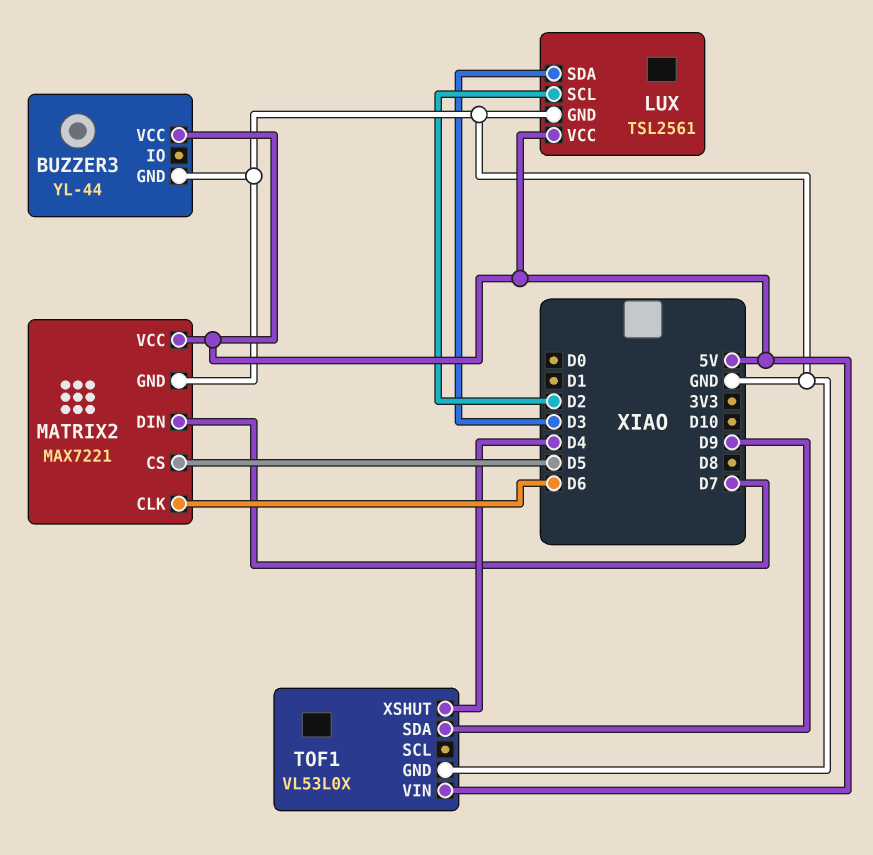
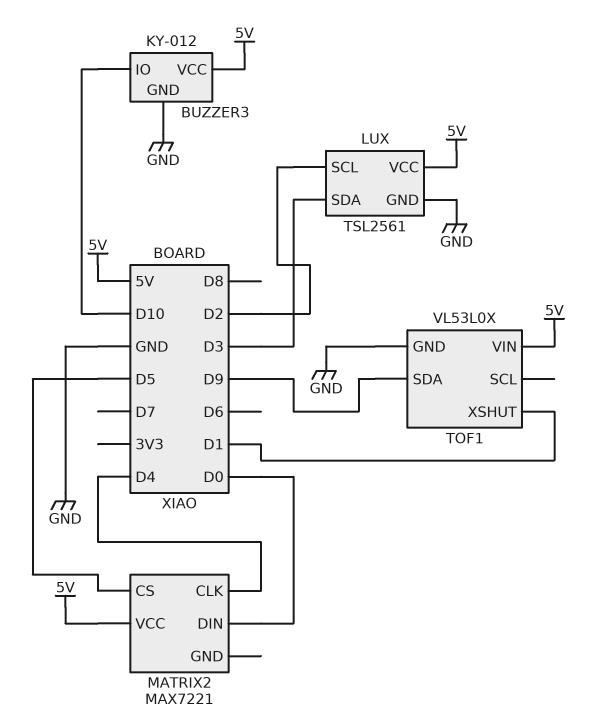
BUZZER3: YL-44 -> KY-012
BUZZER3 pin IO: none -> D10
MATRIX2 pin CLK: D6 -> D4
MATRIX2 pin DIN: D7 -> D0
MATRIX2 pin GND: GND -> none
TOF1 pin XSHUT: D4 -> D1

